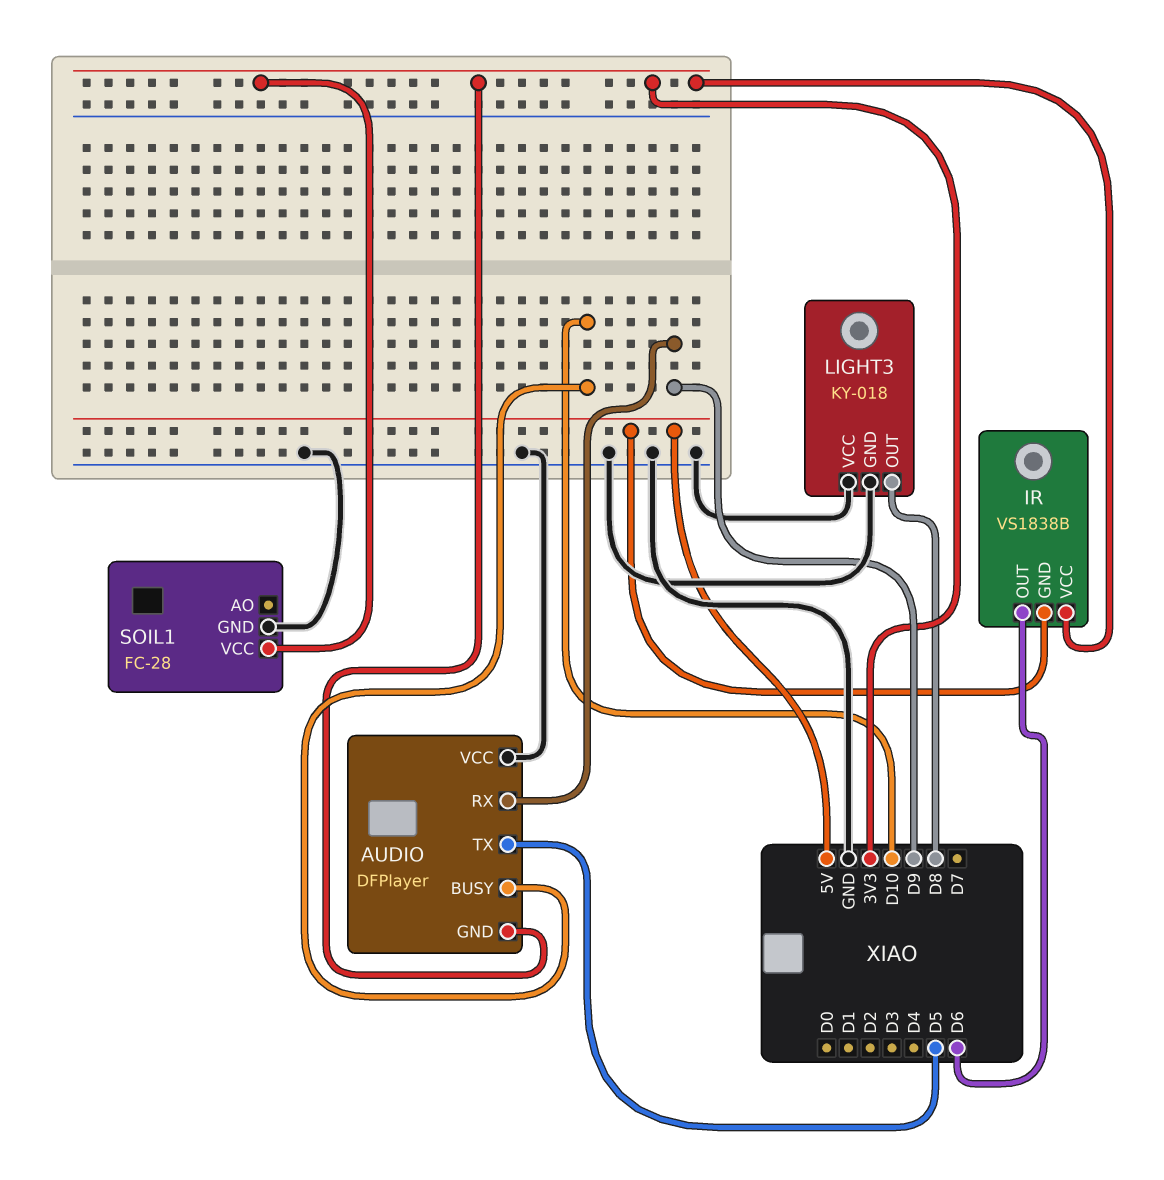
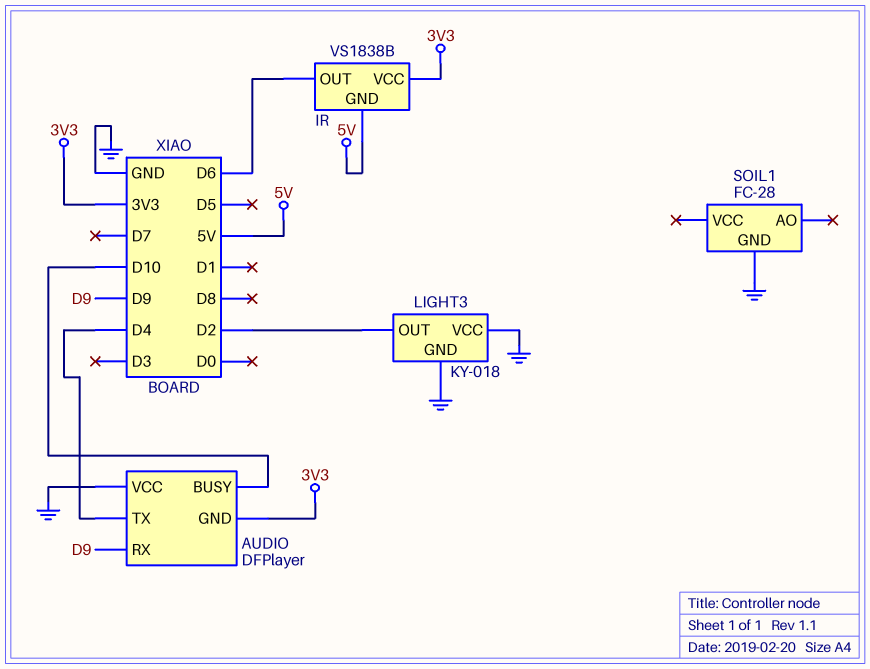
AUDIO pin TX: D5 -> D4
LIGHT3 pin OUT: D8 -> D2
SOIL1 pin VCC: 3V3 -> none

